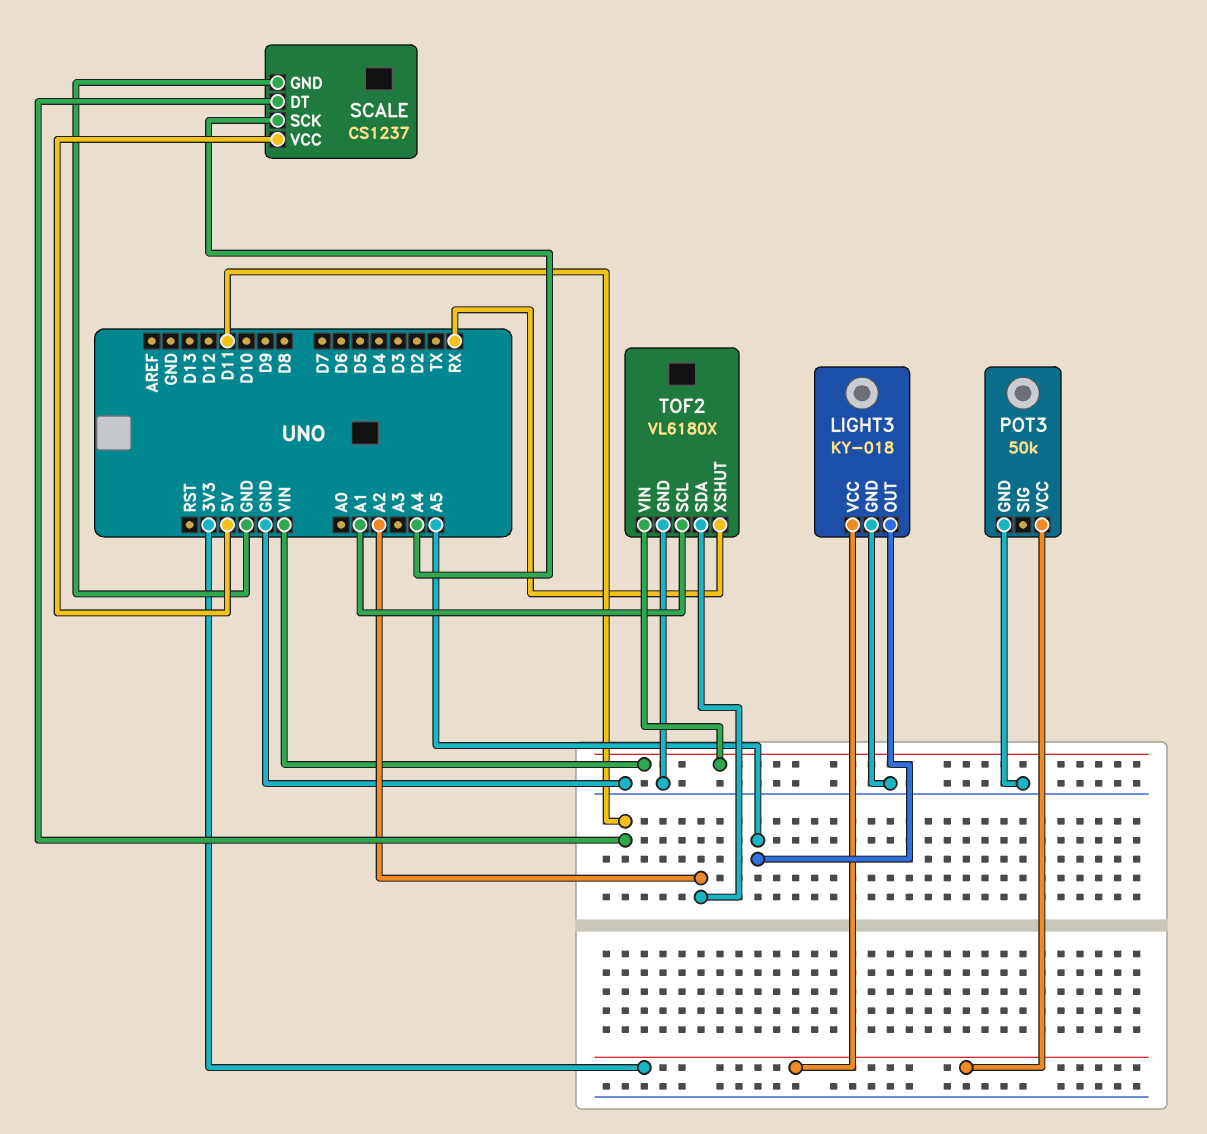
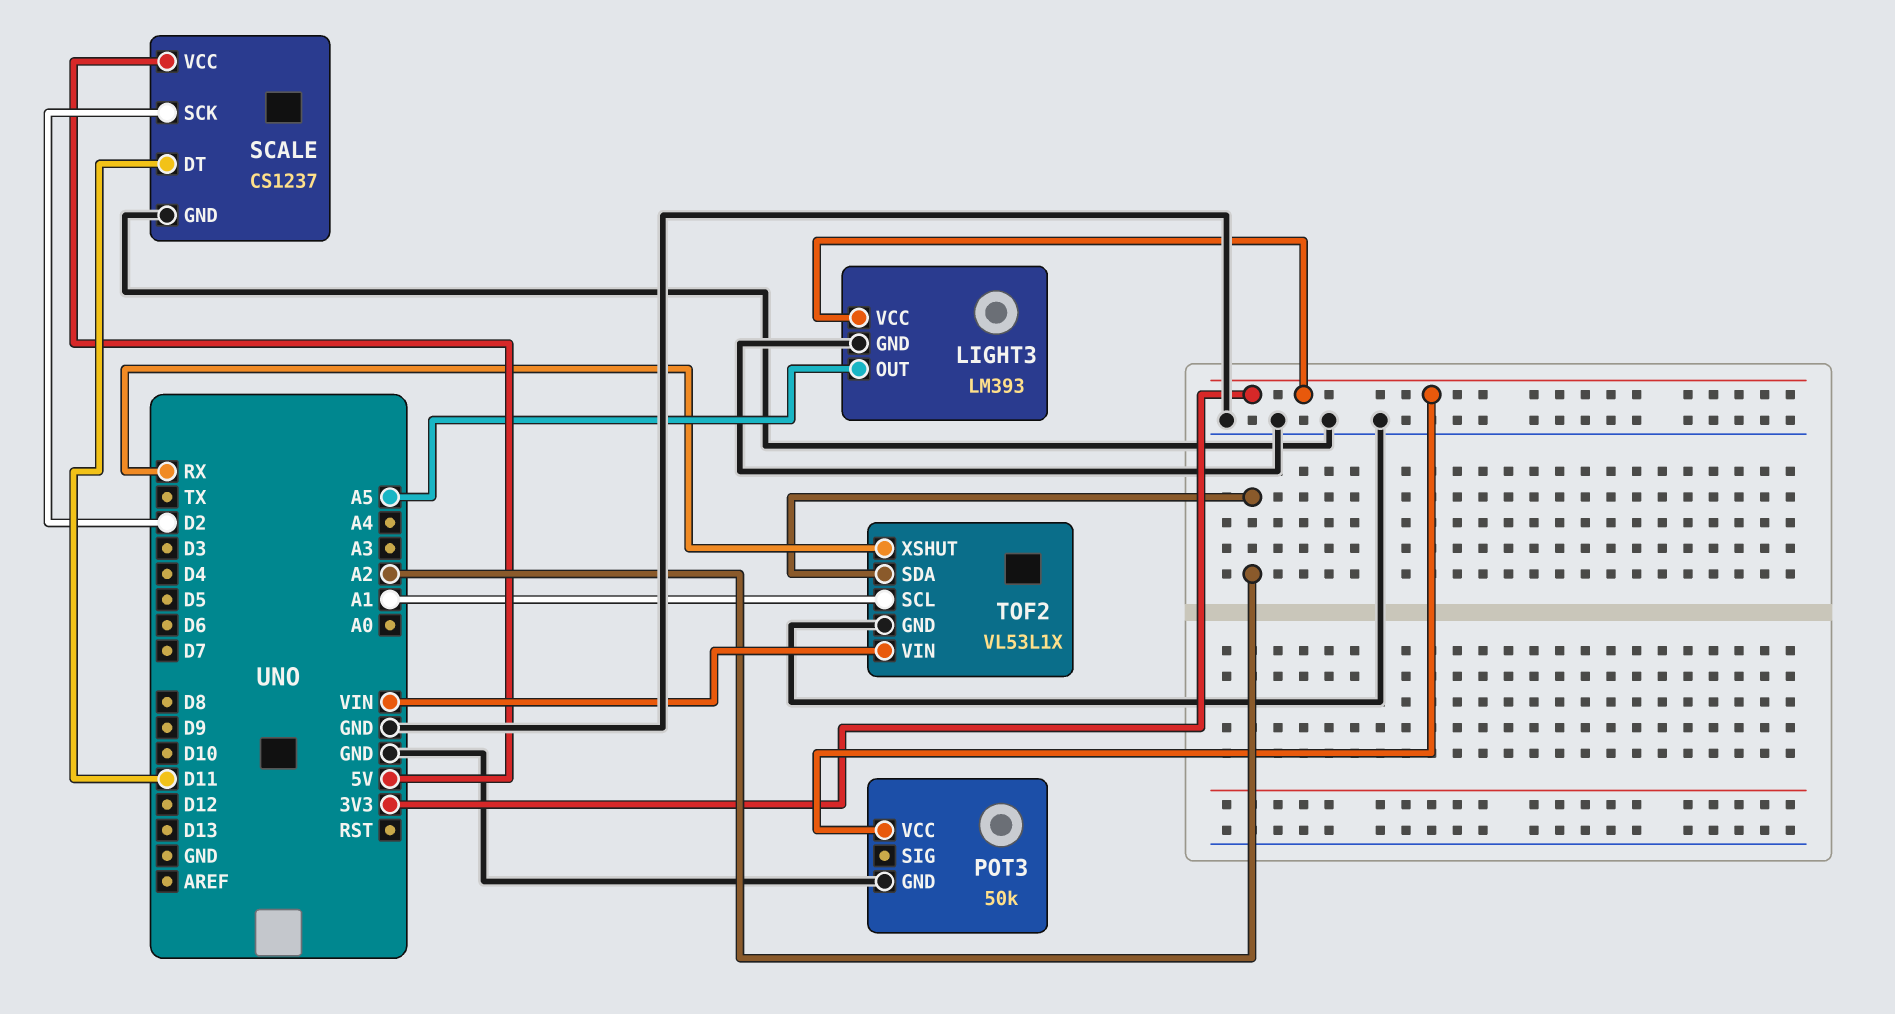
LIGHT3: KY-018 -> LM393
SCALE pin SCK: A4 -> D2
TOF2: VL6180X -> VL53L1X

